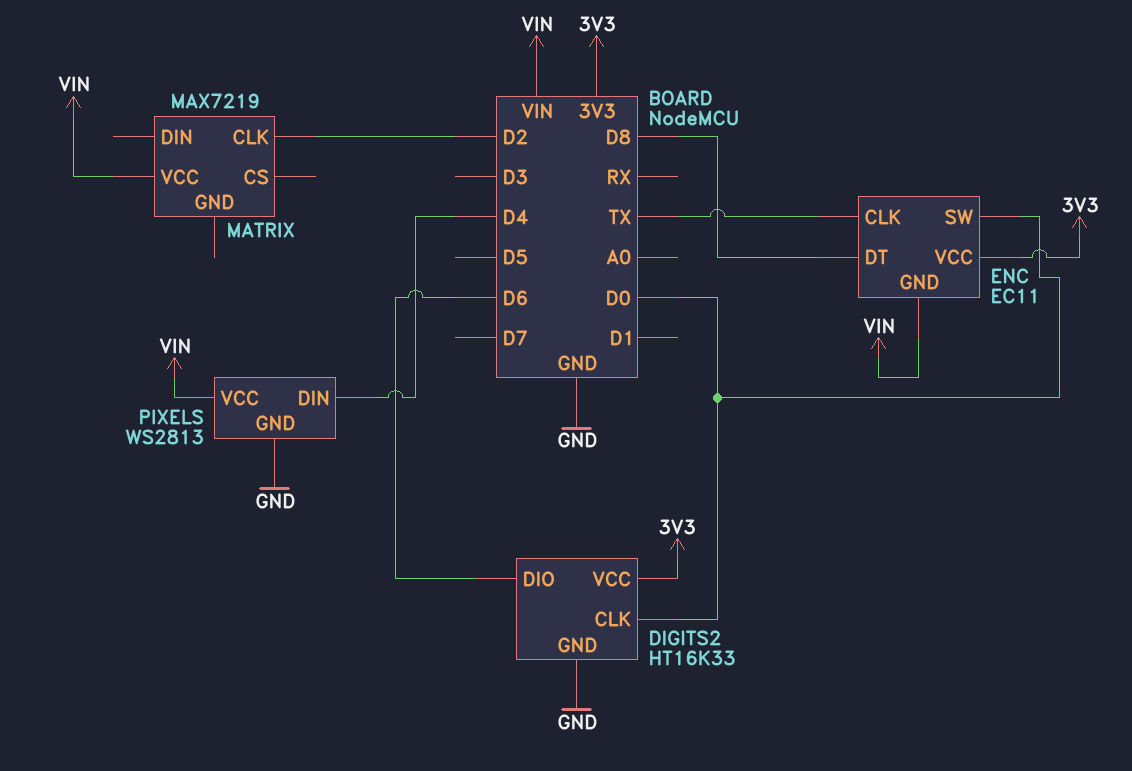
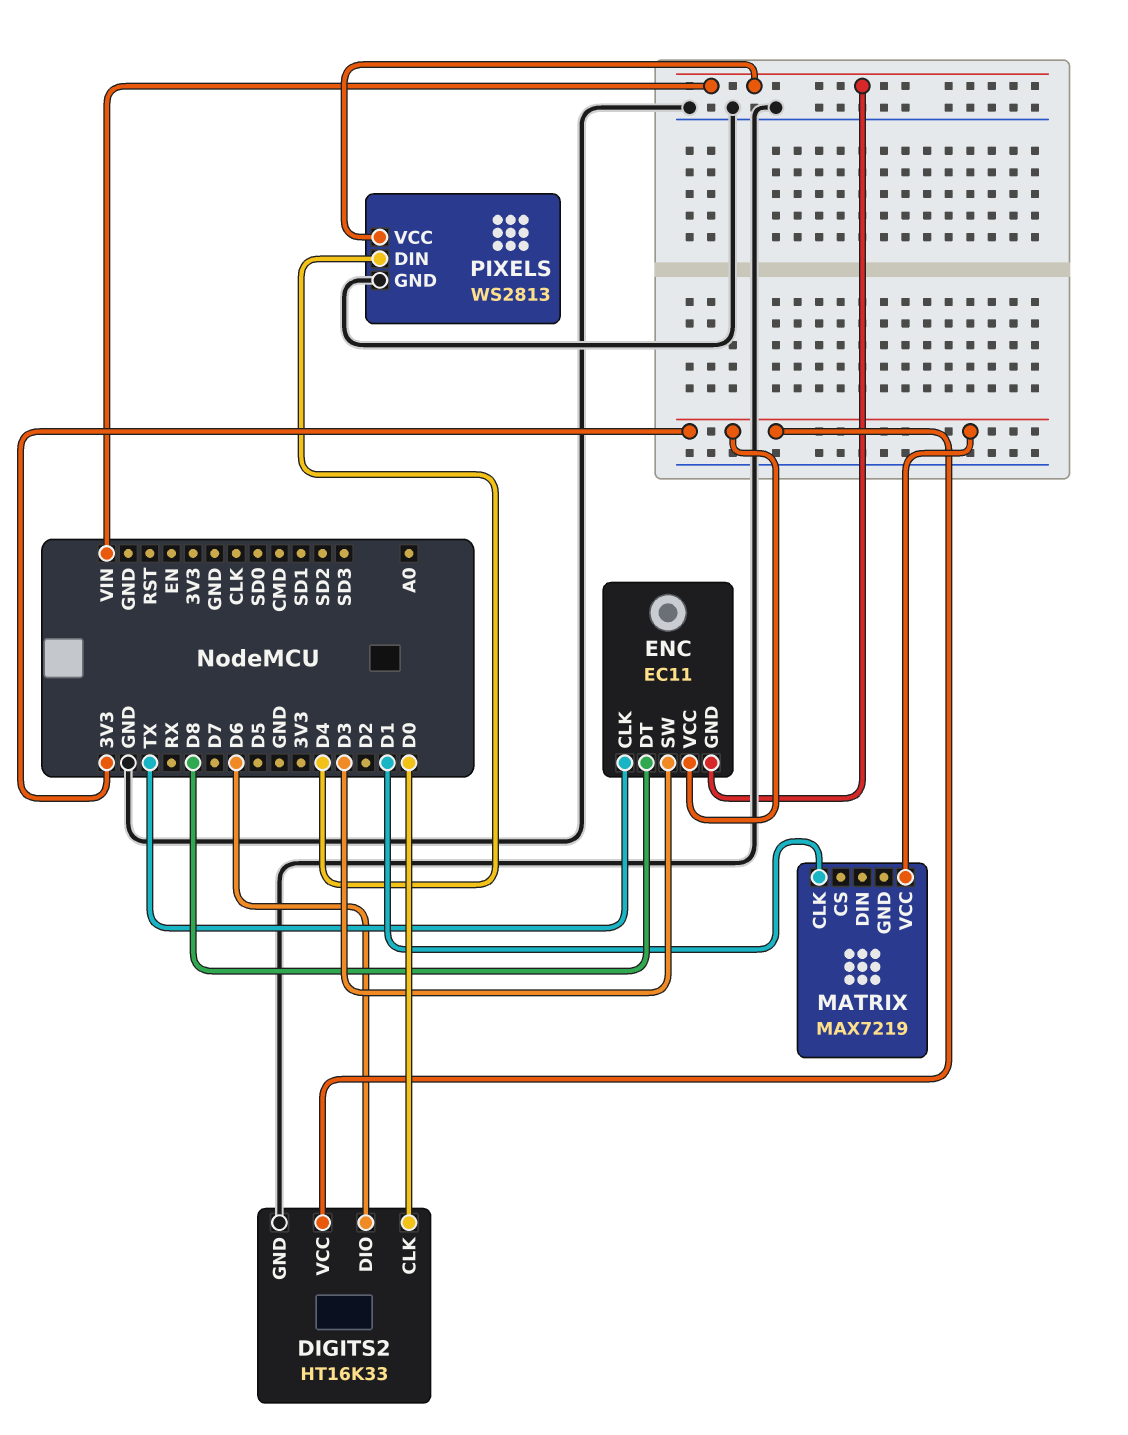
ENC pin SW: D0 -> D3
MATRIX pin CLK: D2 -> D1
MATRIX pin VCC: VIN -> 3V3

